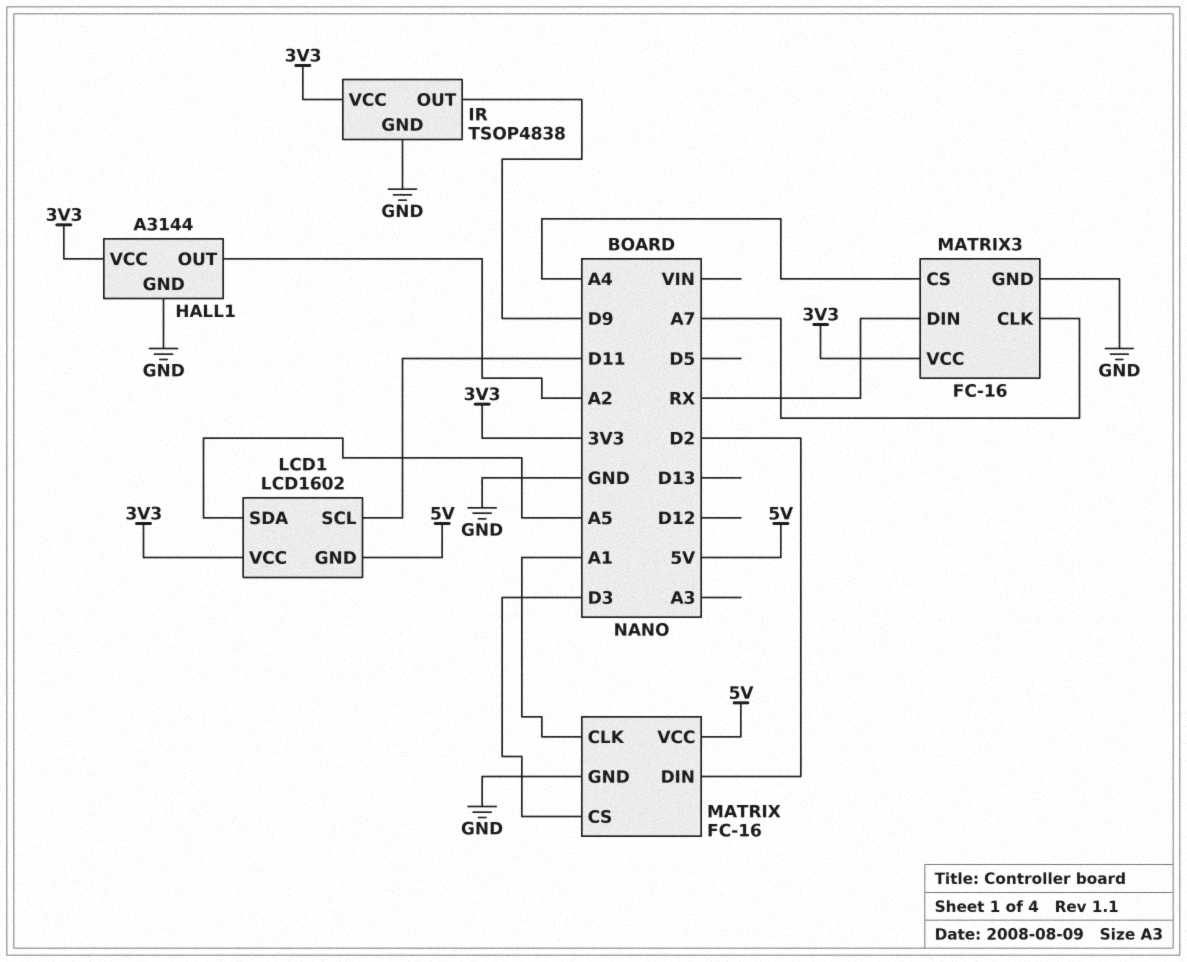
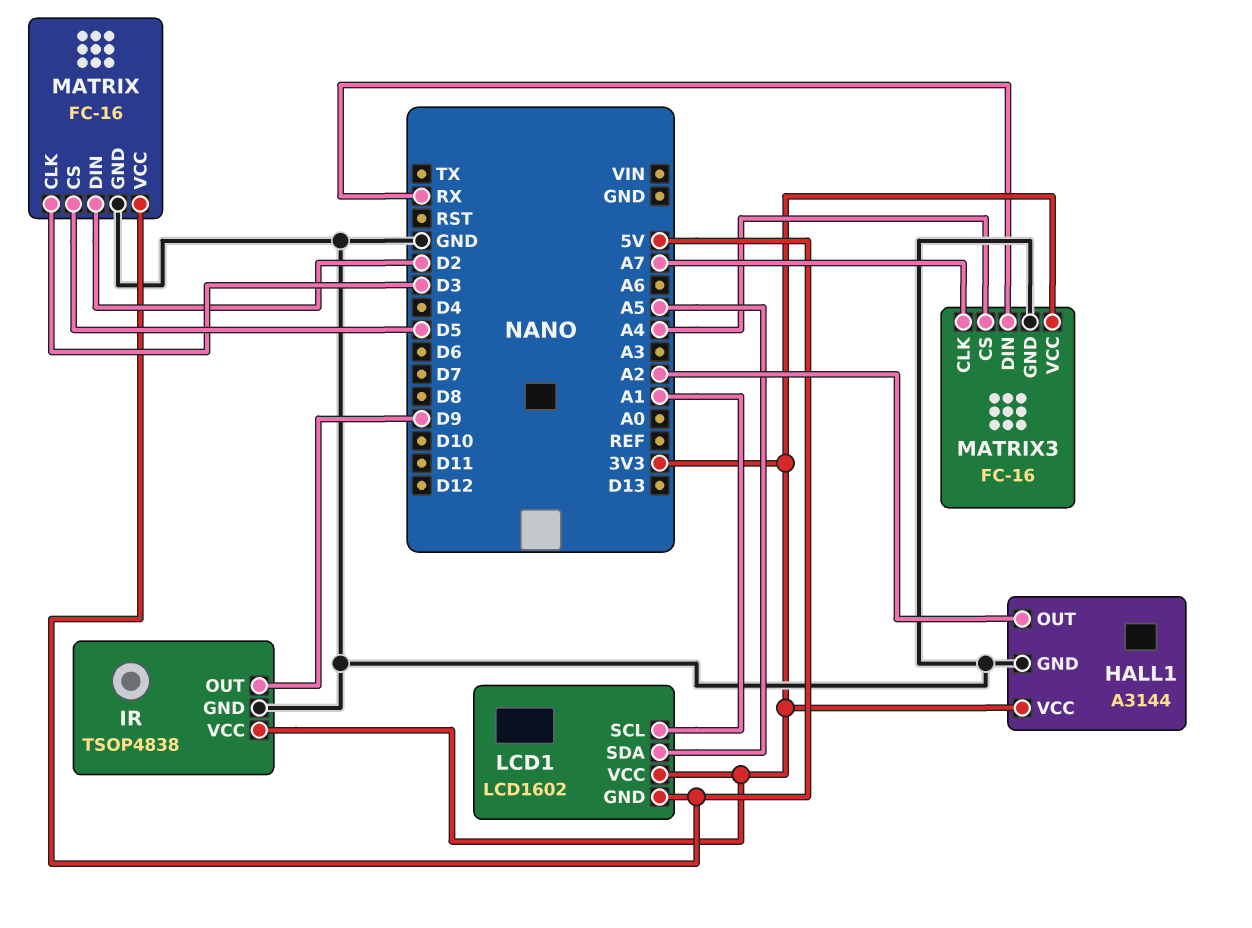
LCD1 pin SCL: D11 -> A1
MATRIX pin CLK: A1 -> D3
MATRIX pin CS: D3 -> D5

